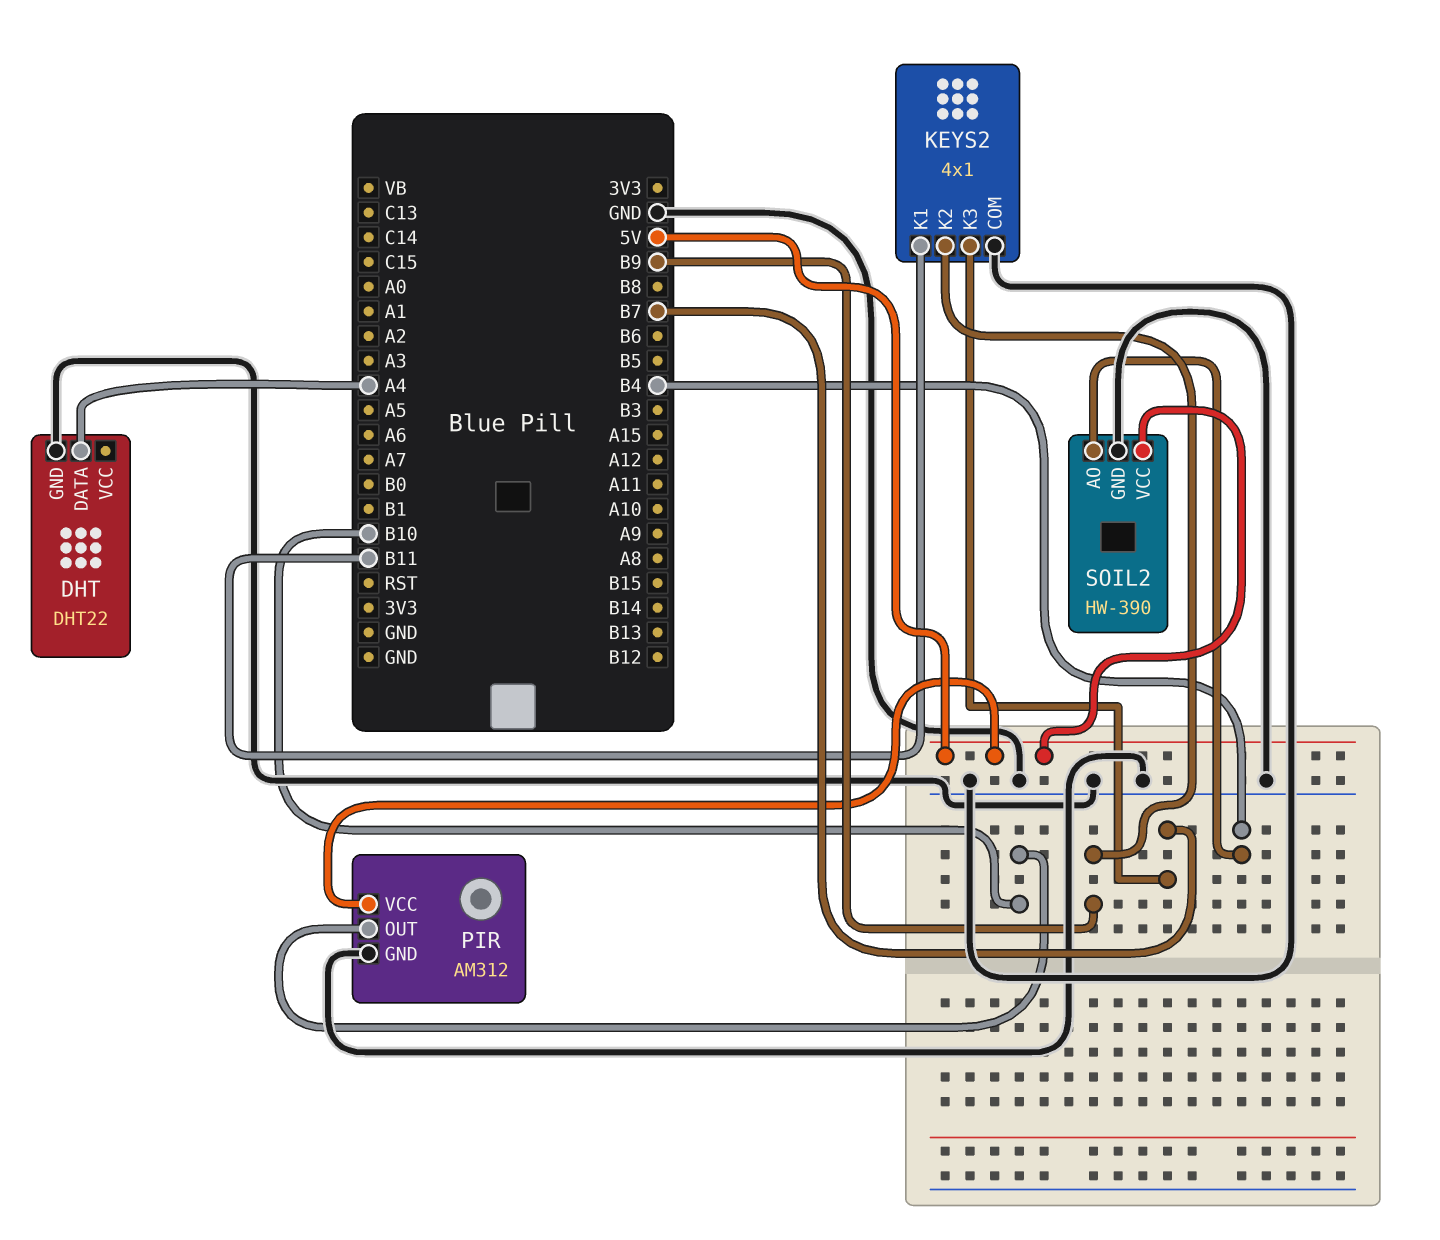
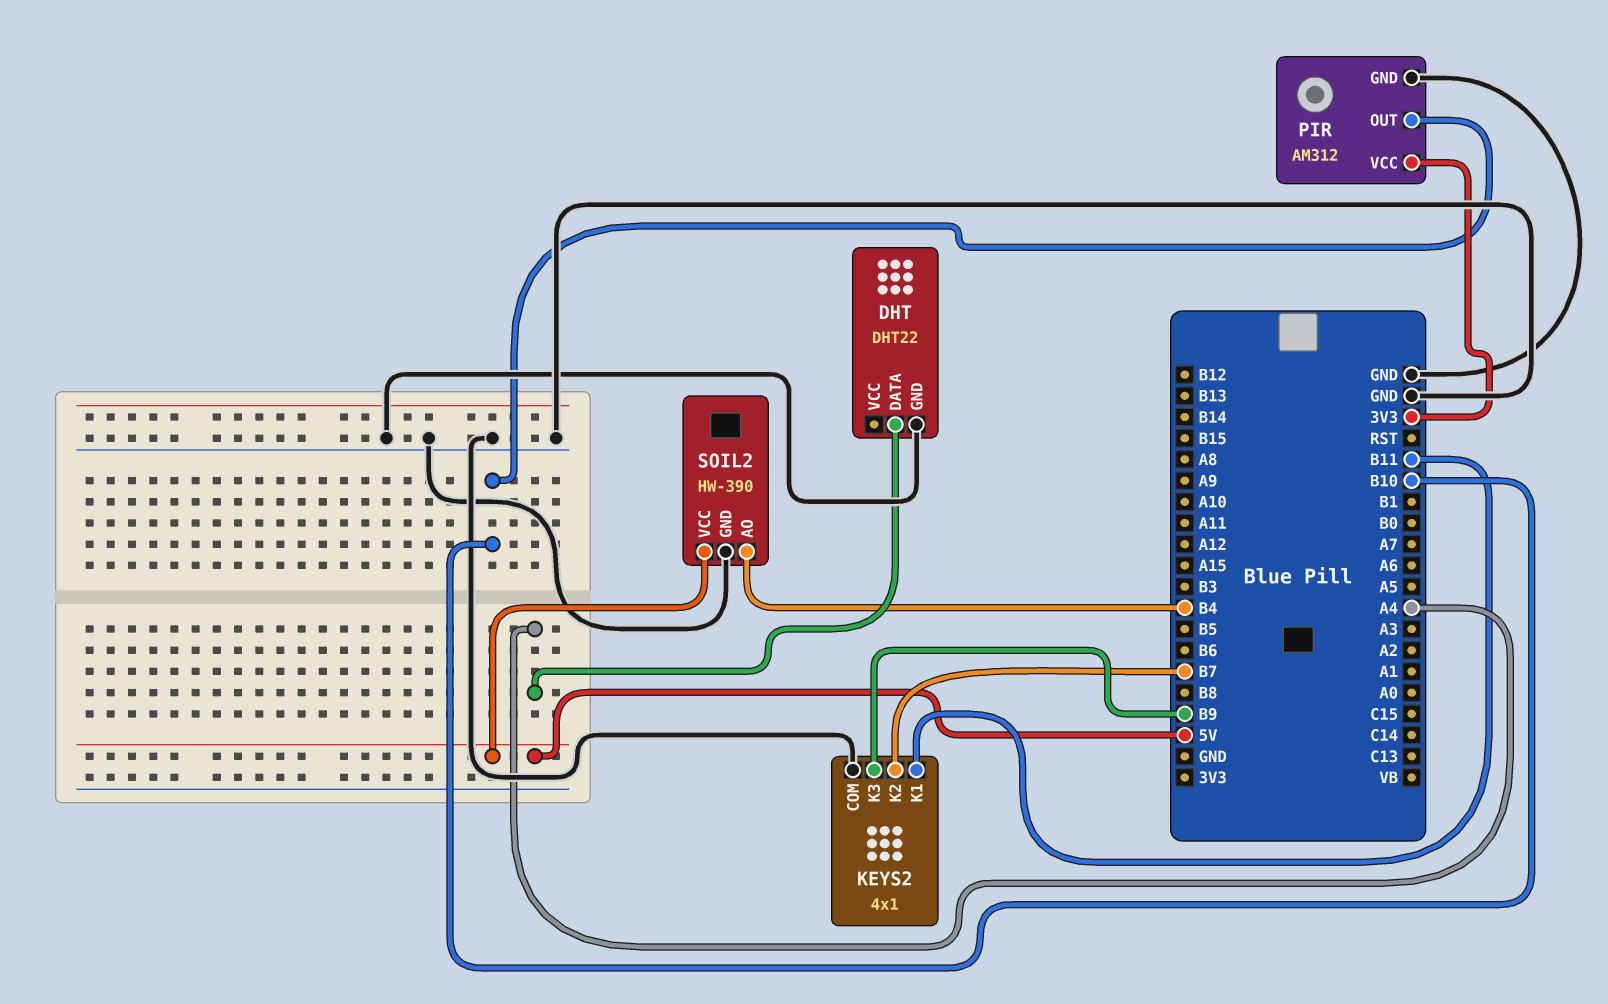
KEYS2 pin K2: B9 -> B7
KEYS2 pin K3: B7 -> B9
PIR pin VCC: 5V -> 3V3

